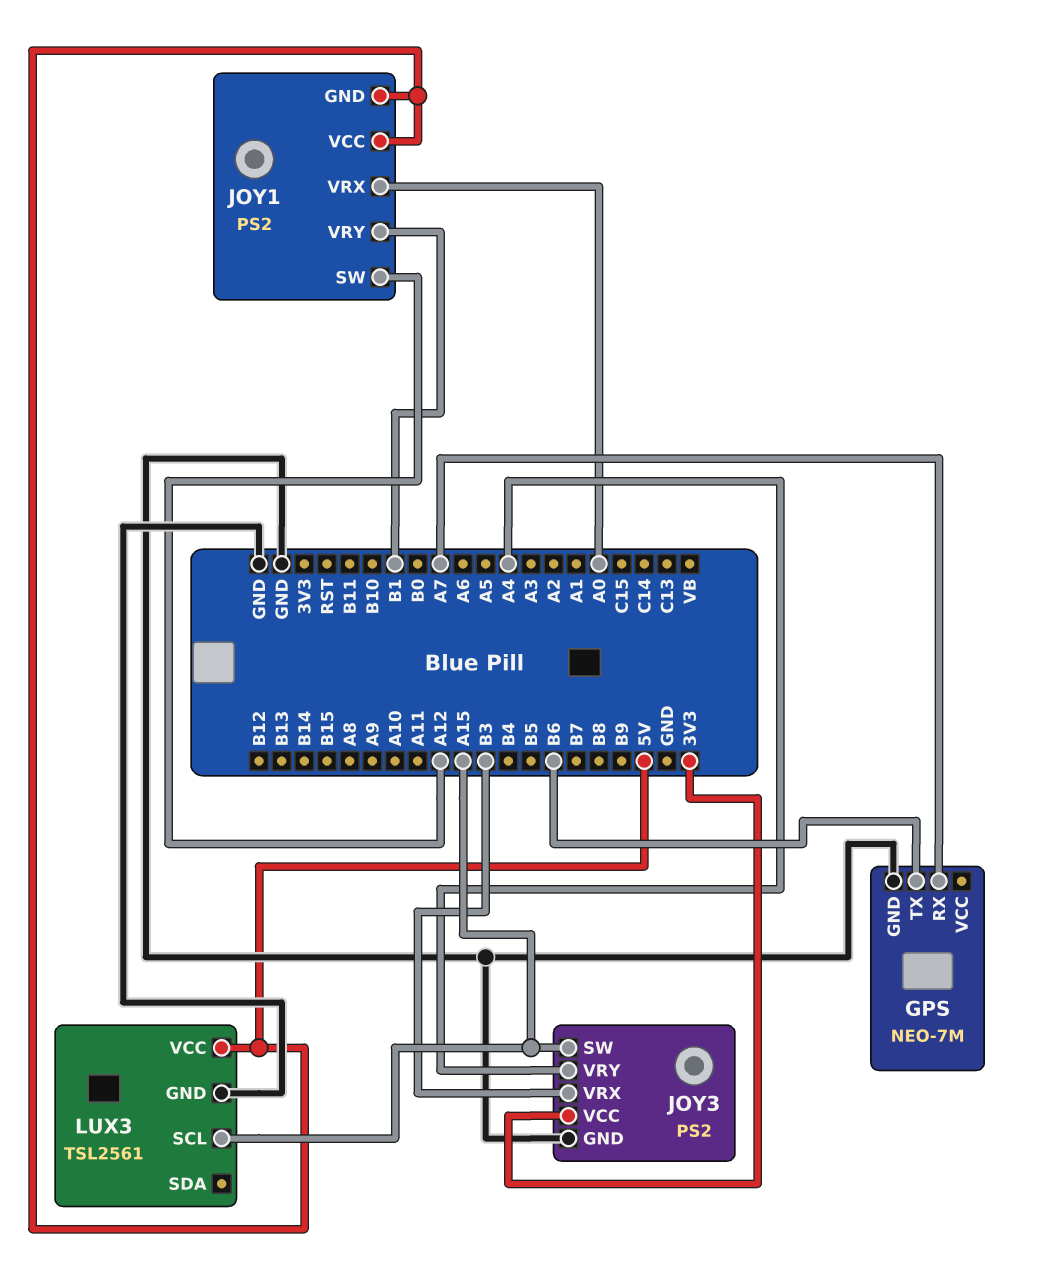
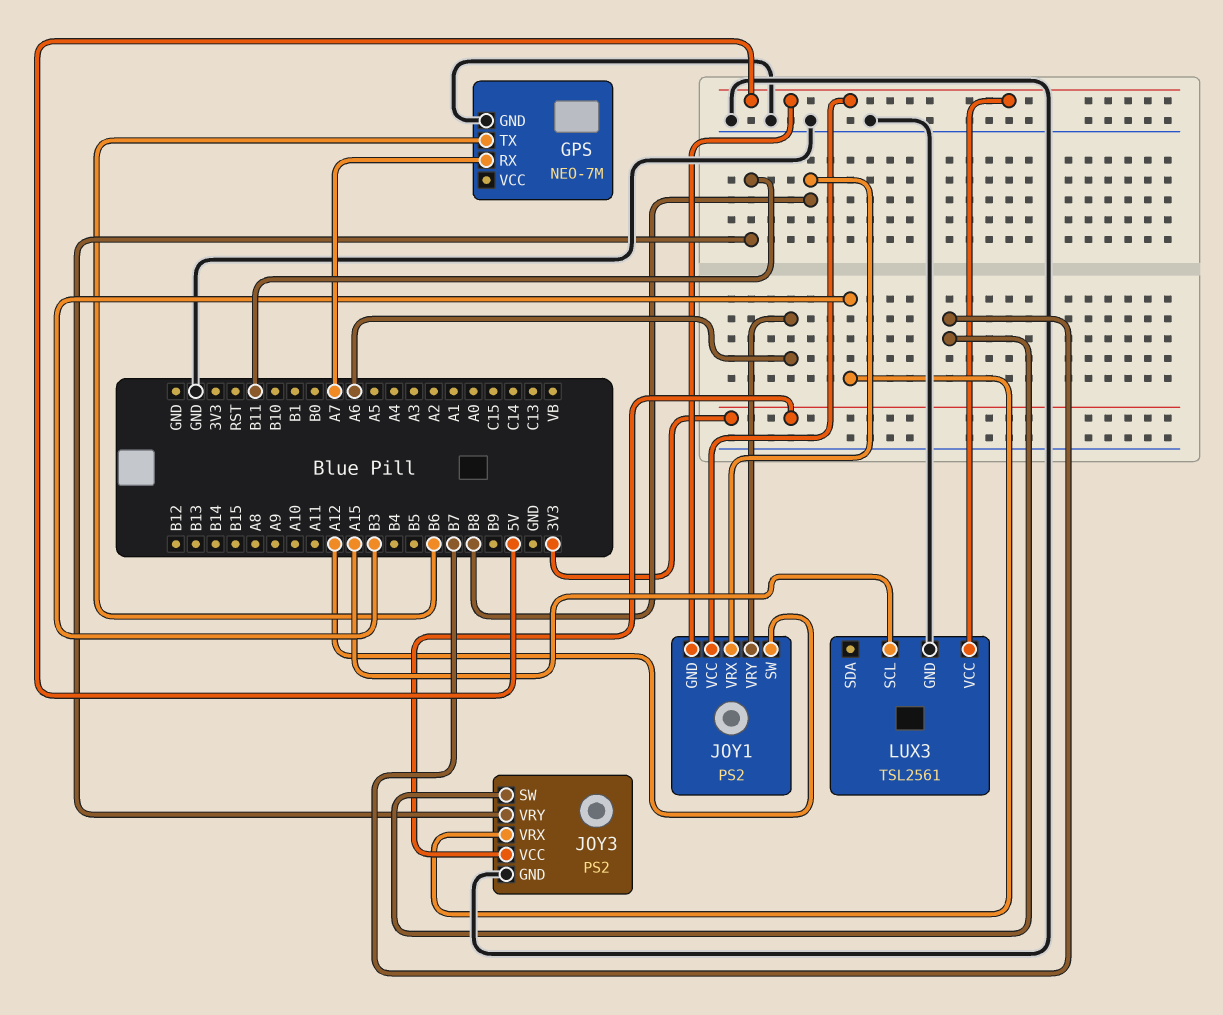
JOY1 pin VRX: A0 -> B8
JOY1 pin VRY: B1 -> A6
JOY3 pin SW: A15 -> B7
JOY3 pin VRY: A4 -> B11

